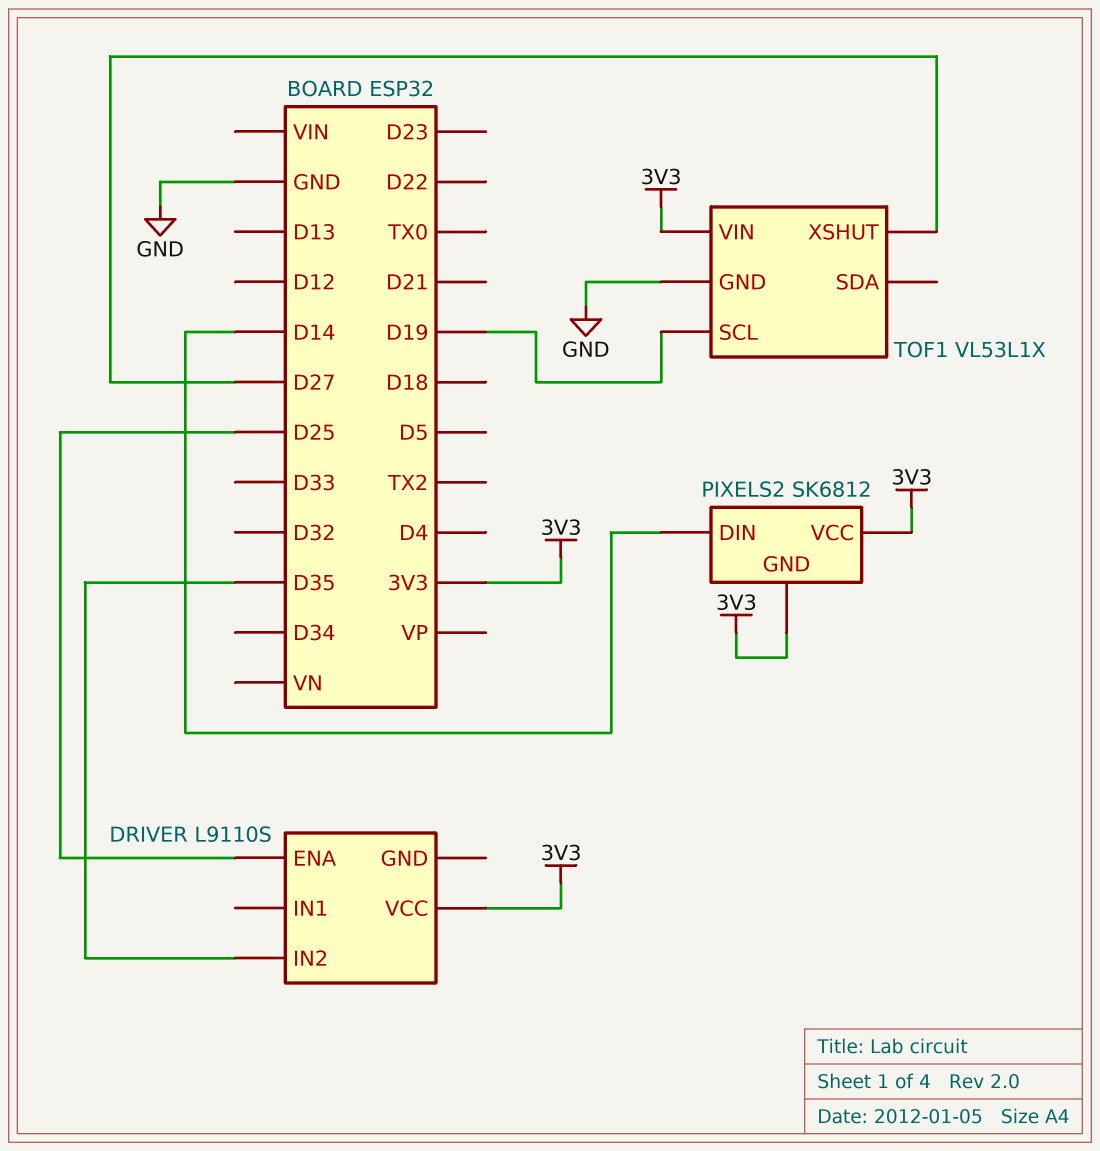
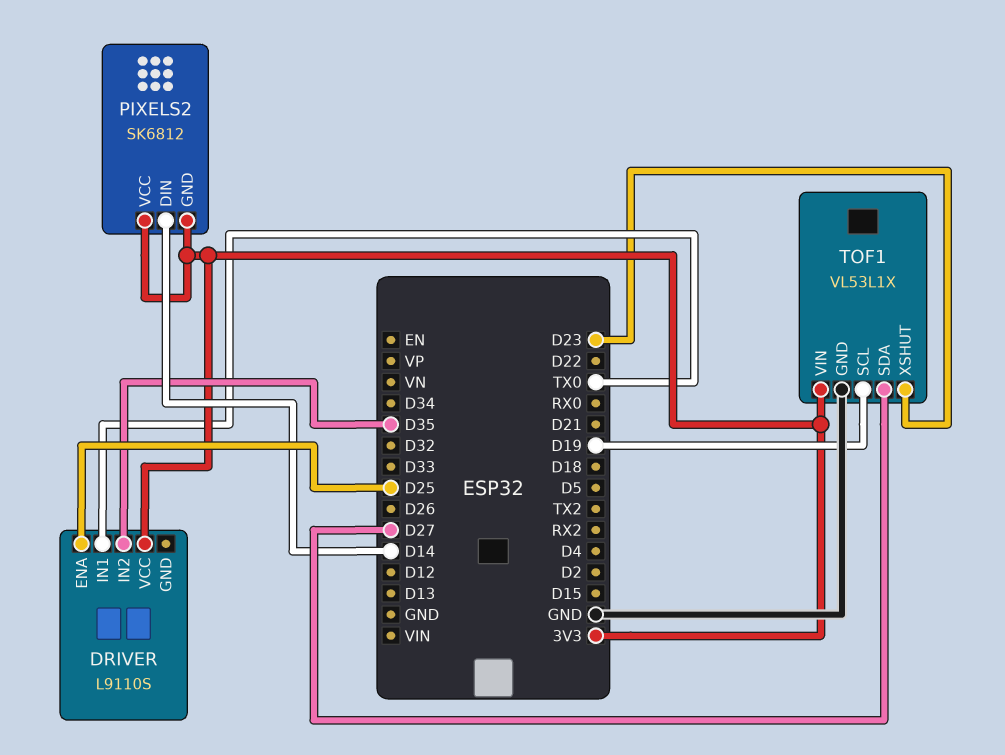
DRIVER pin IN1: none -> TX0
TOF1 pin SDA: none -> D27
TOF1 pin XSHUT: D27 -> D23

